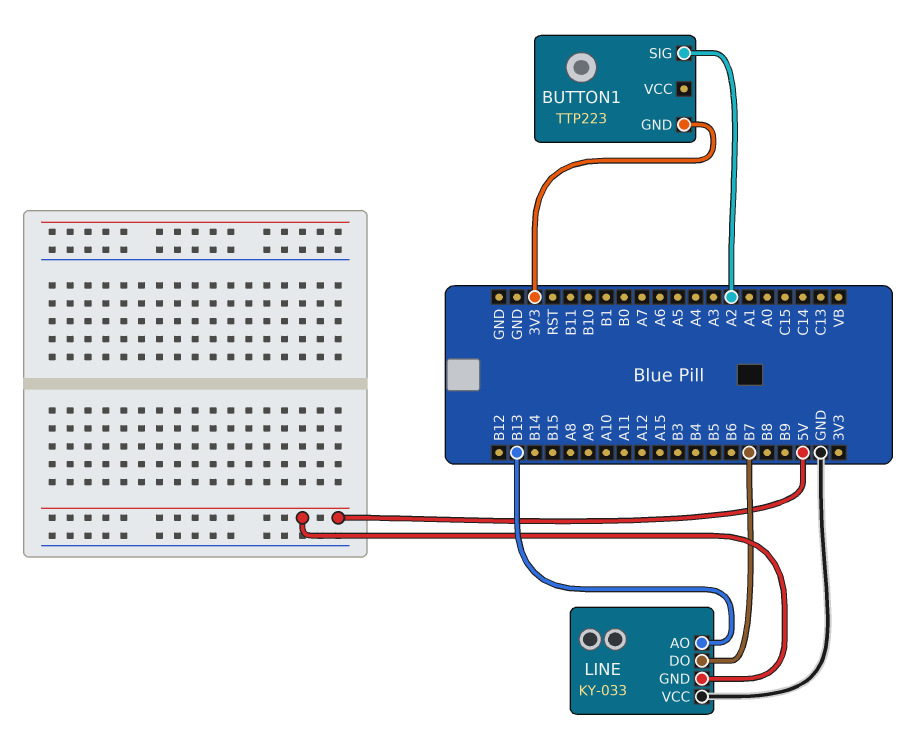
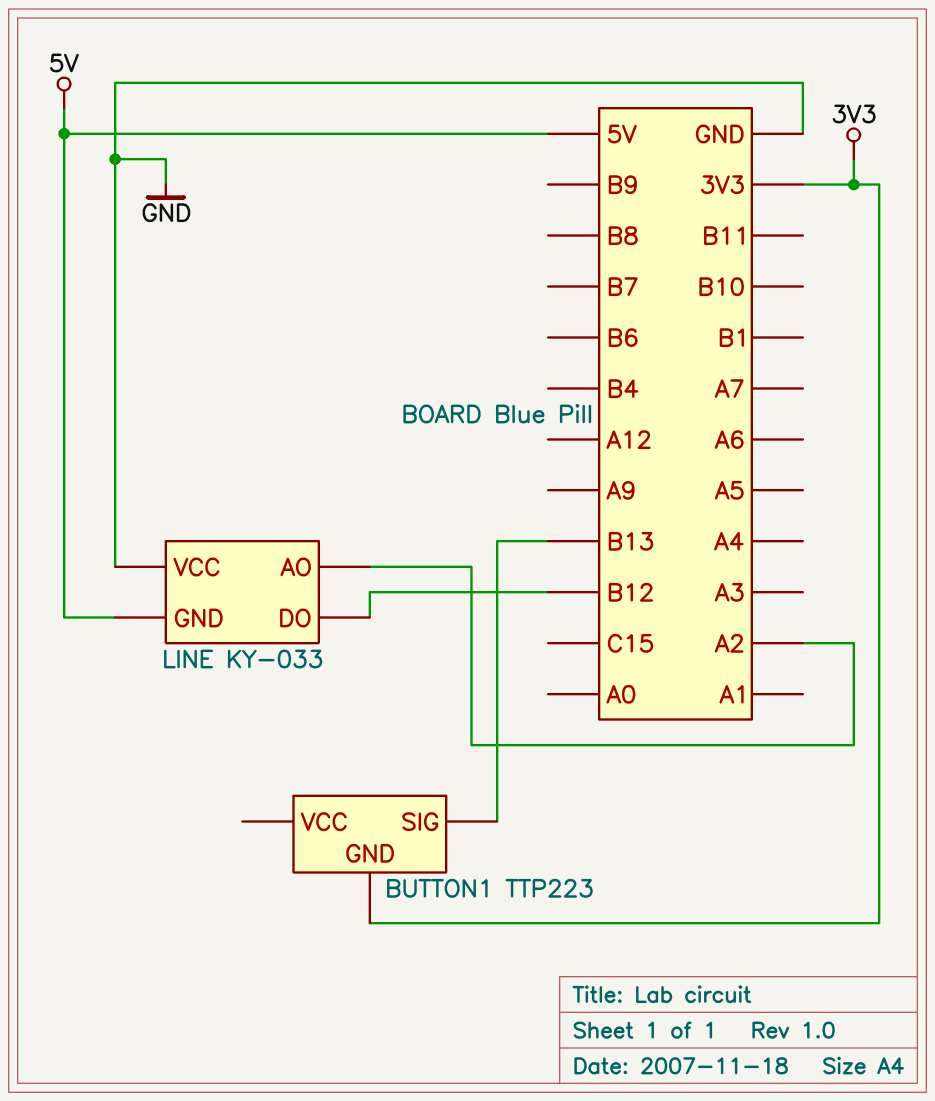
BUTTON1 pin SIG: A2 -> B13
LINE pin AO: B13 -> A2
LINE pin DO: B7 -> B12

